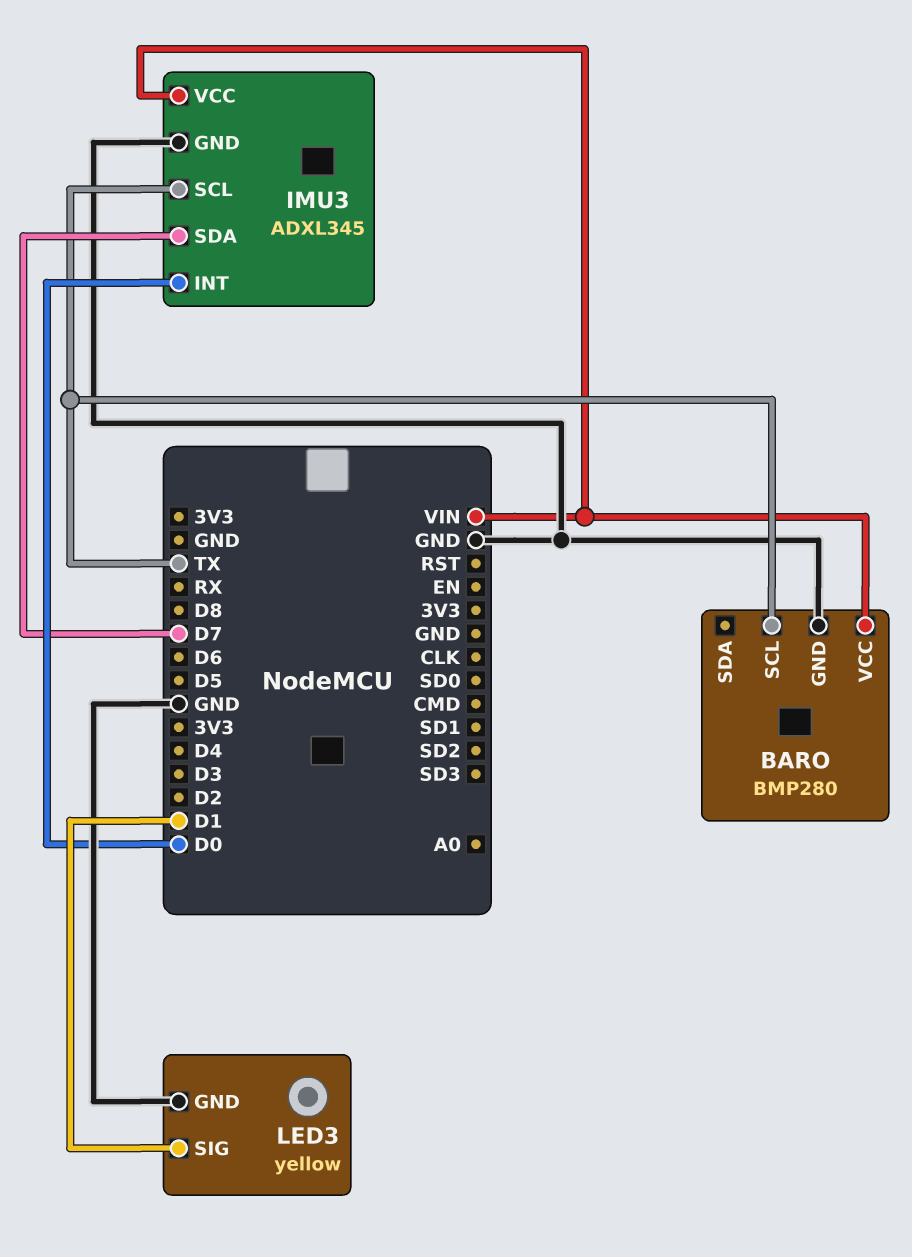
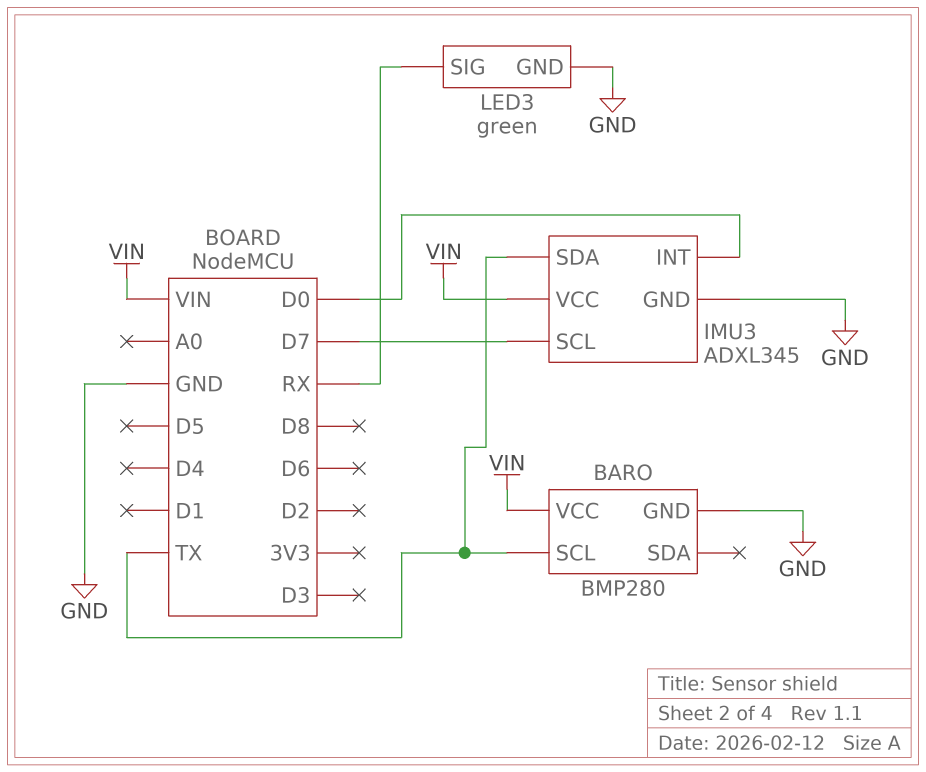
IMU3 pin SCL: TX -> D7
IMU3 pin SDA: D7 -> TX
LED3: yellow -> green
LED3 pin SIG: D1 -> RX

